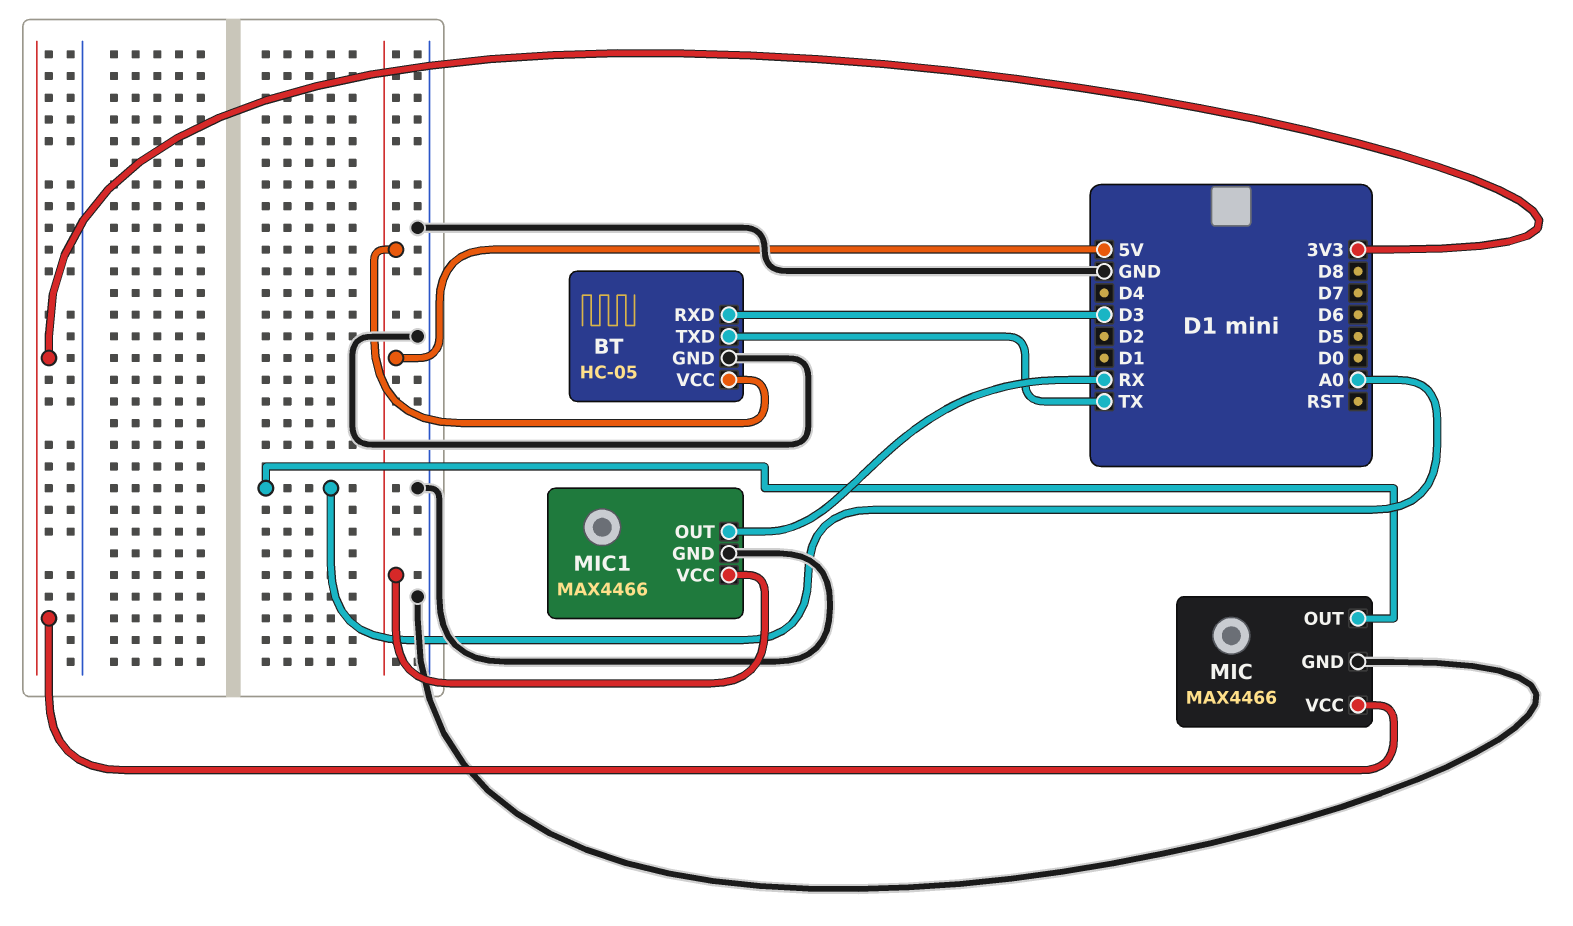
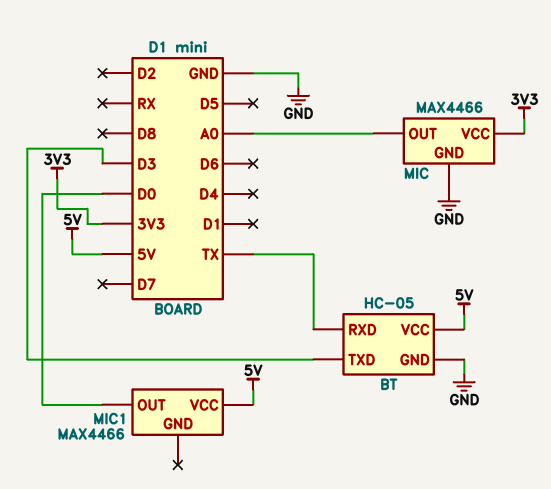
BT pin RXD: D3 -> TX
BT pin TXD: TX -> D3
MIC1 pin GND: GND -> none
MIC1 pin OUT: RX -> D0

